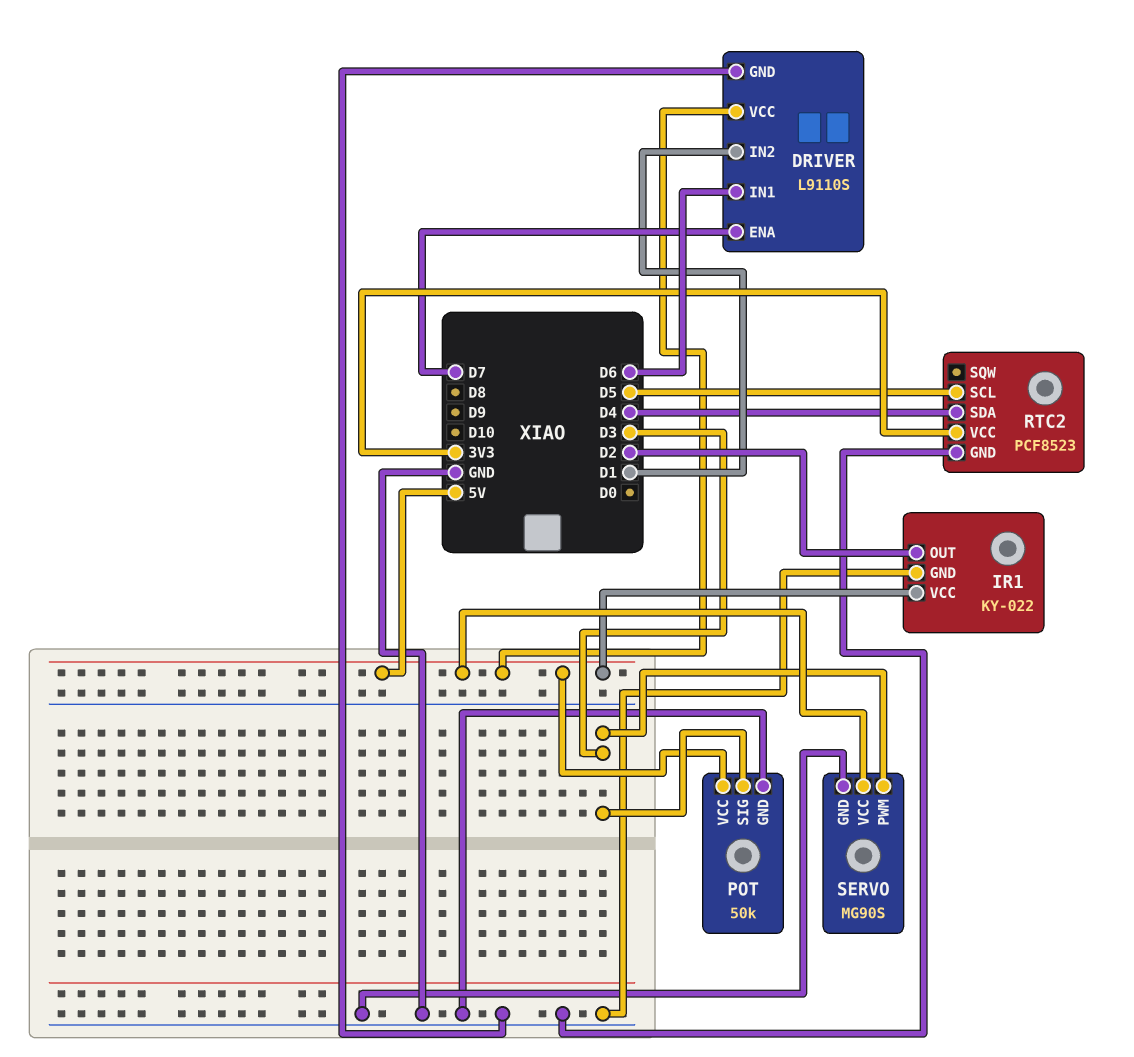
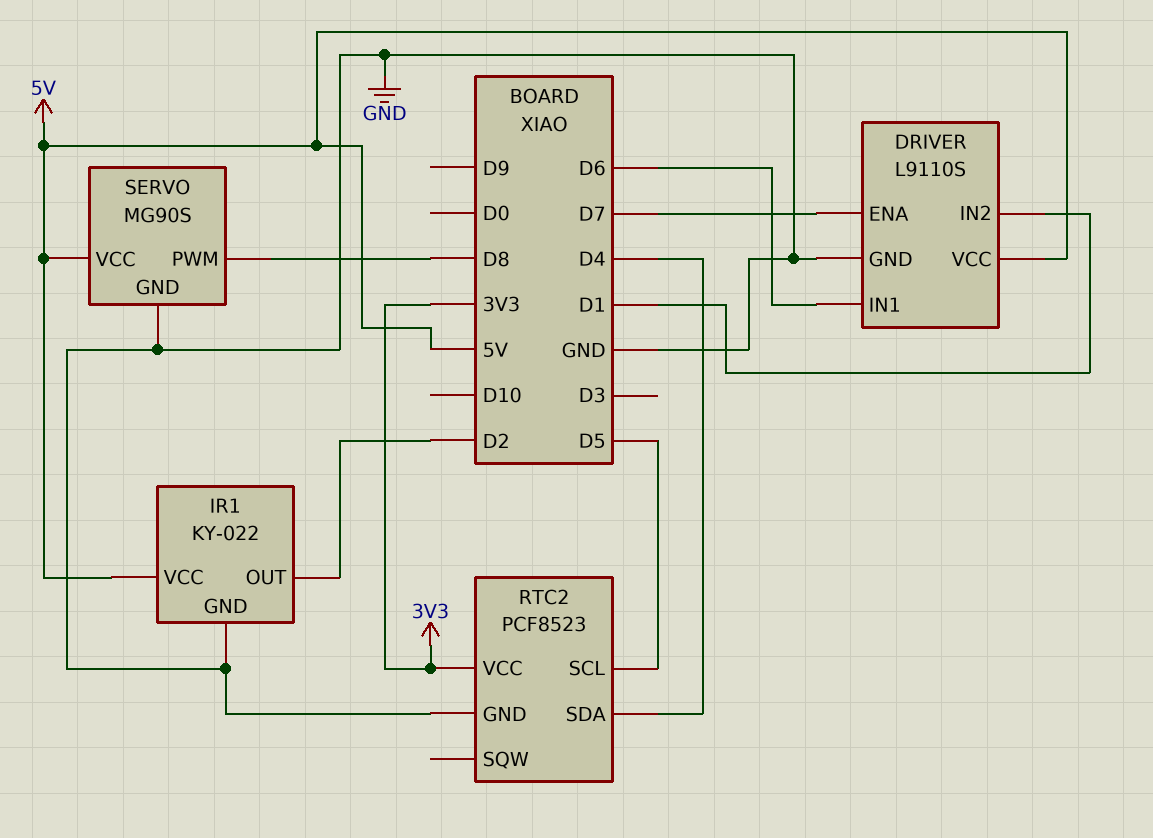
POT: 50k -> none
POT pin GND: GND -> none
POT pin SIG: D3 -> none
POT pin VCC: 5V -> none
SERVO pin PWM: D3 -> D8

